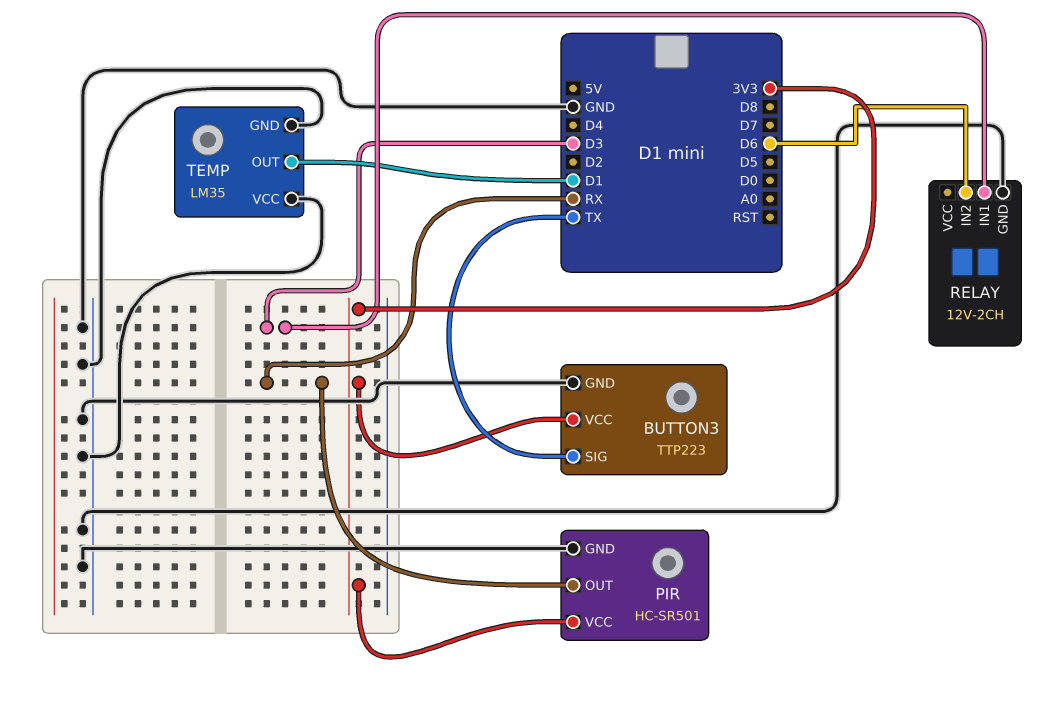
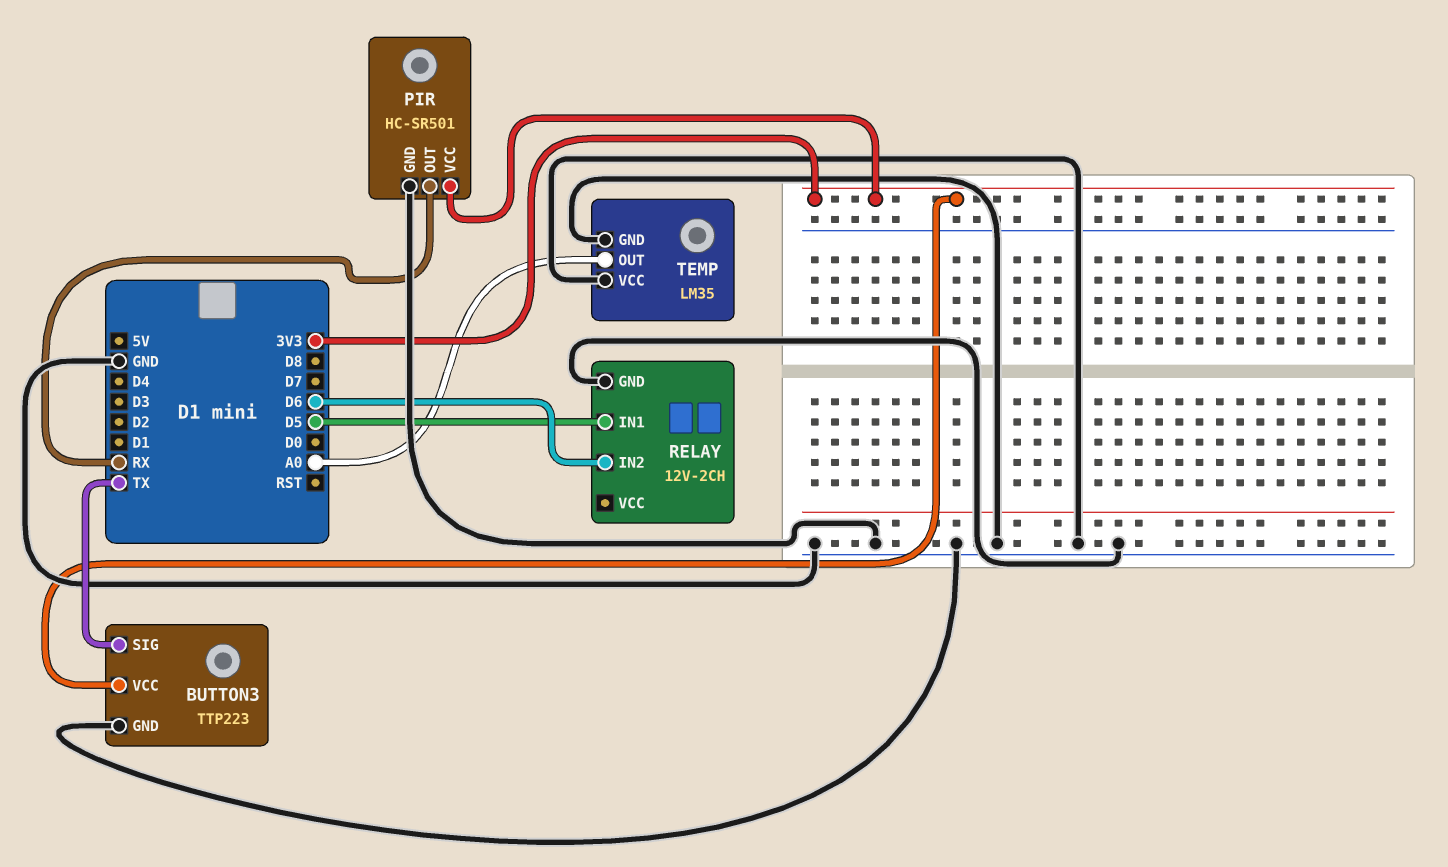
RELAY pin IN1: D3 -> D5
TEMP pin OUT: D1 -> A0

